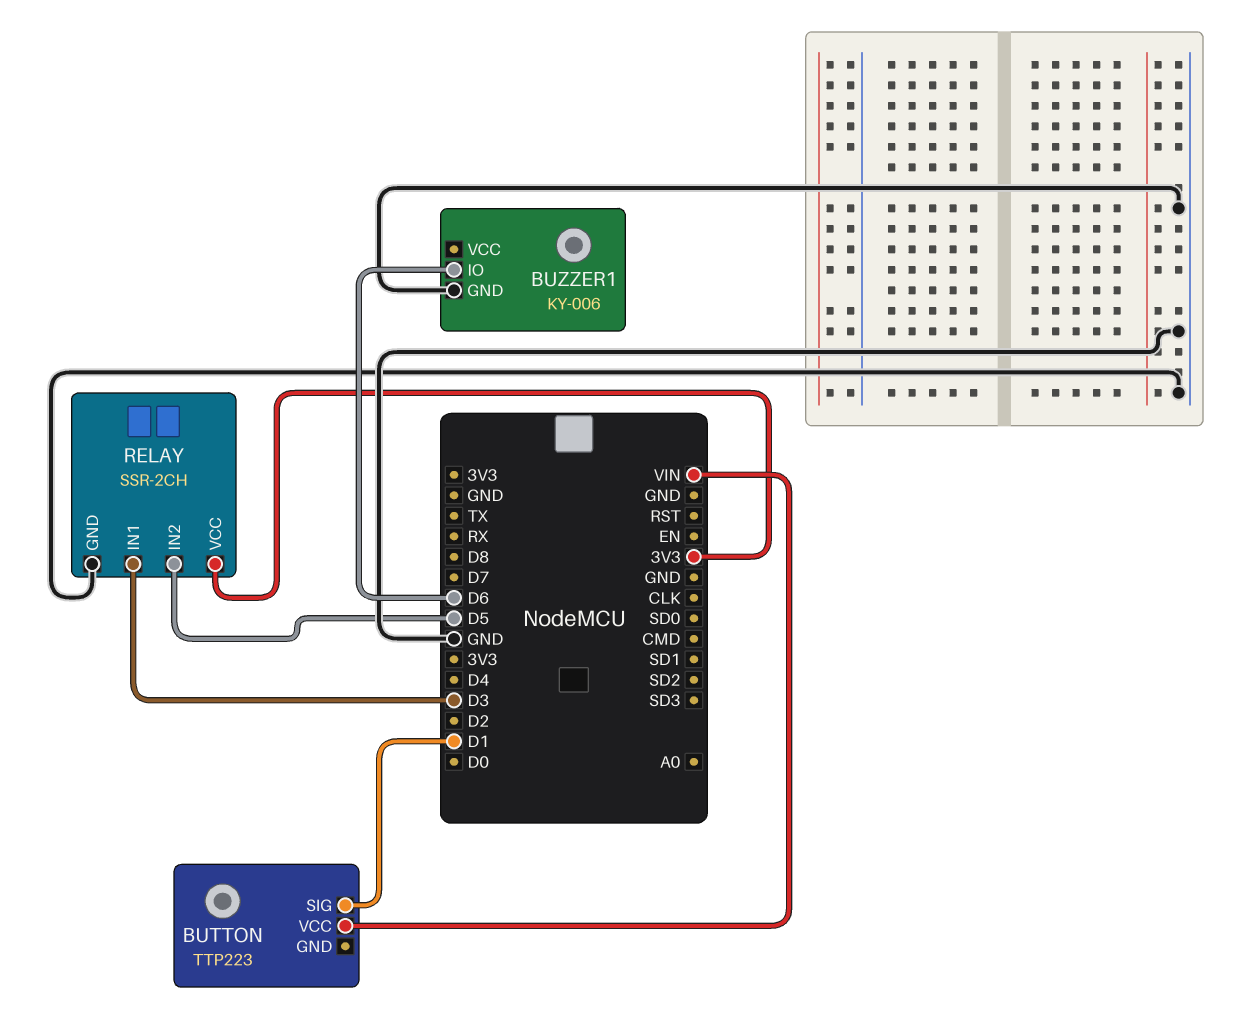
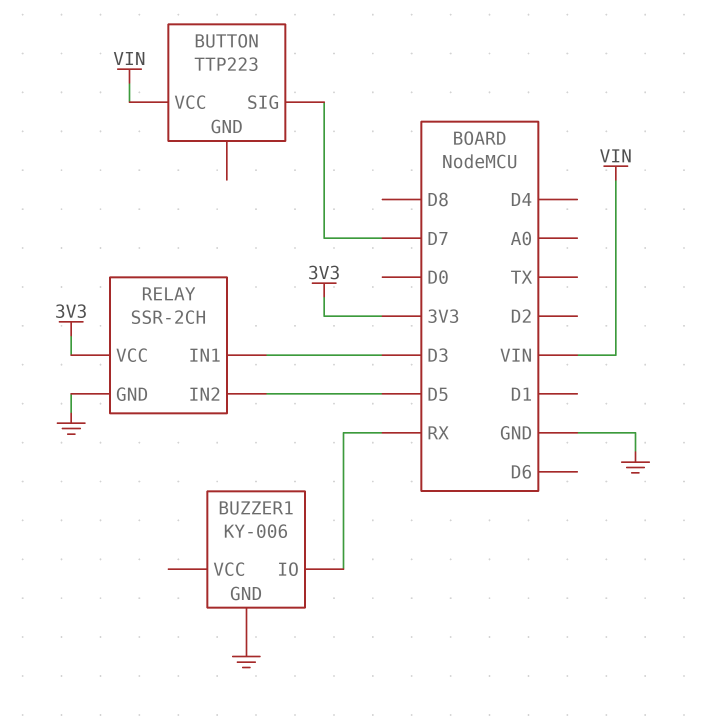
BUTTON pin SIG: D1 -> D7
BUZZER1 pin IO: D6 -> RX

